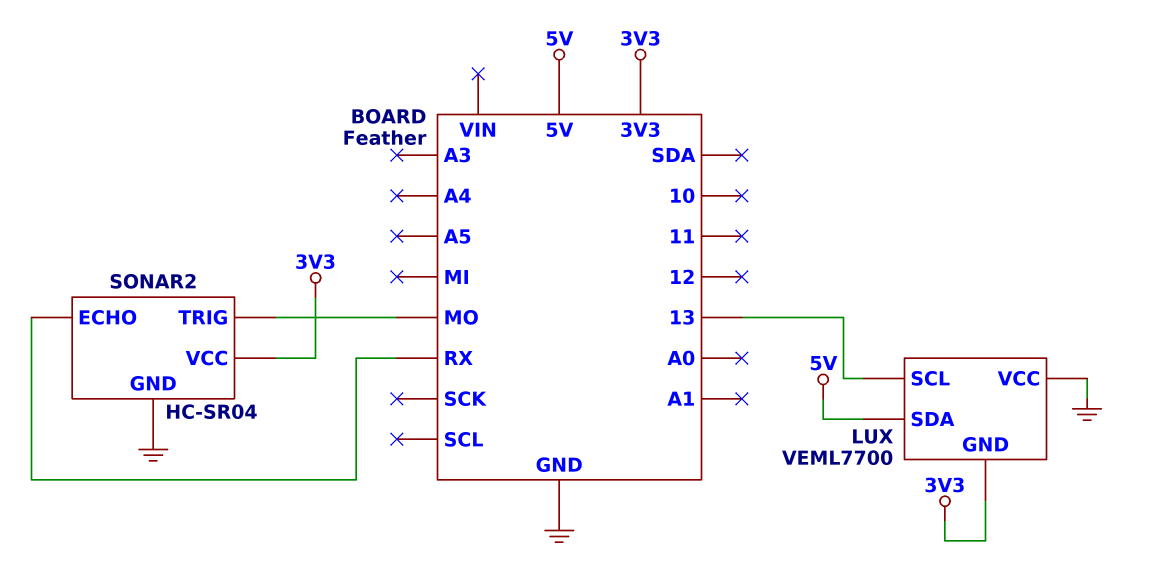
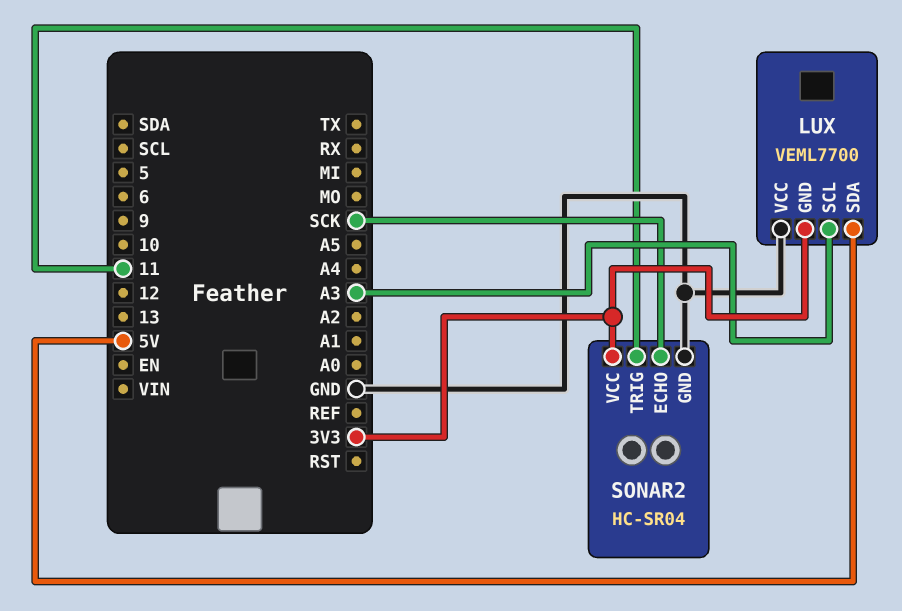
LUX pin SCL: 13 -> A3
SONAR2 pin ECHO: RX -> SCK
SONAR2 pin TRIG: MO -> 11

